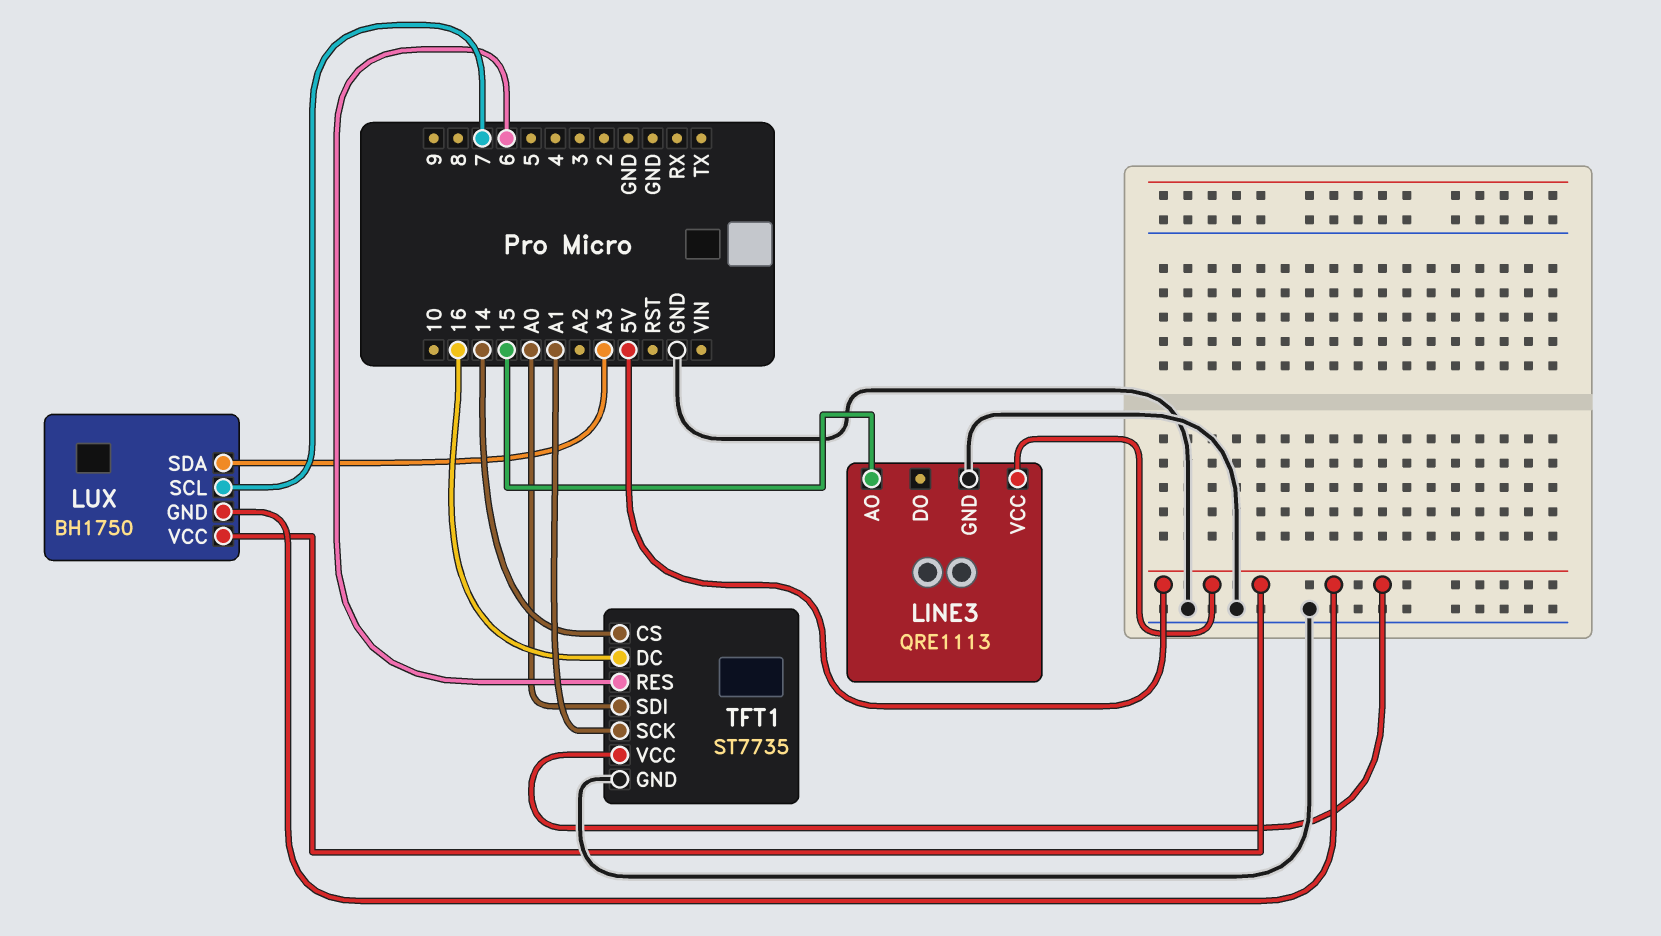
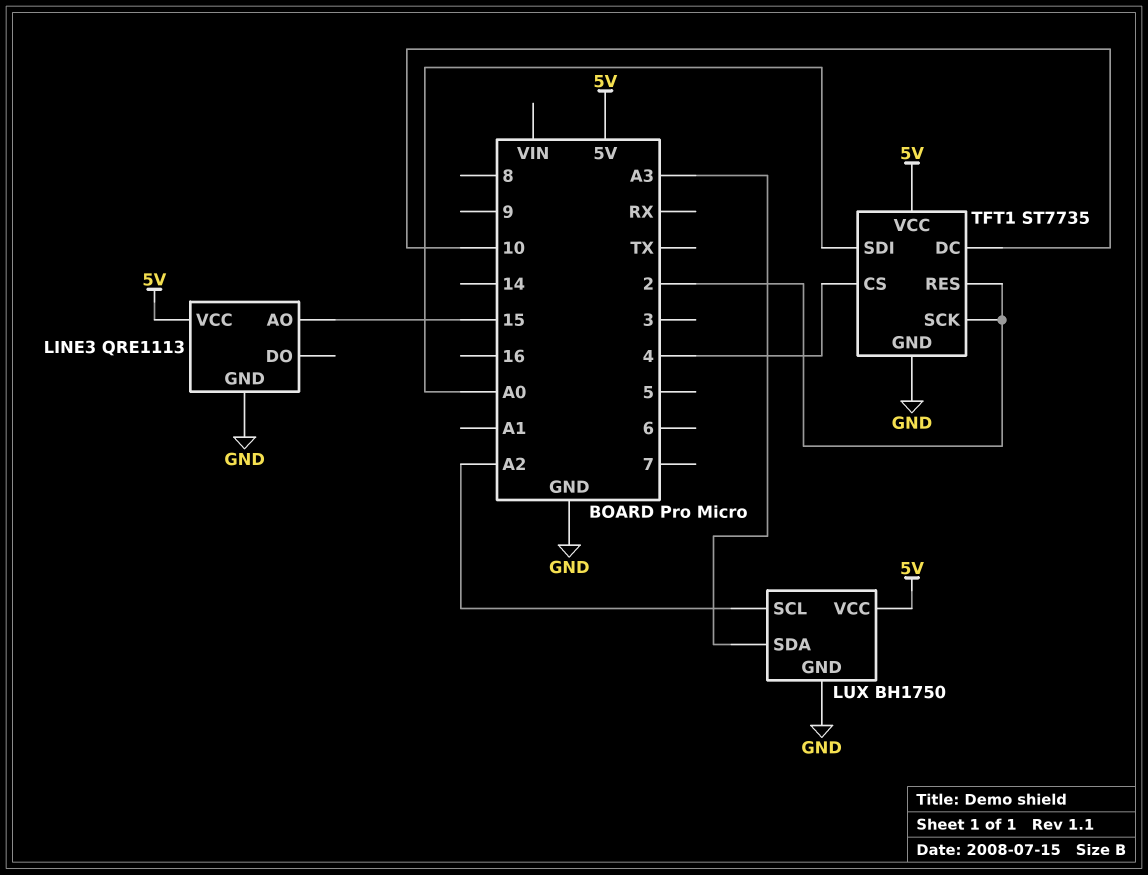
LUX pin GND: 5V -> GND
LUX pin SCL: 7 -> A2
TFT1 pin CS: 14 -> 4
TFT1 pin DC: 16 -> 10
TFT1 pin RES: 6 -> 2
TFT1 pin SCK: A1 -> 2

